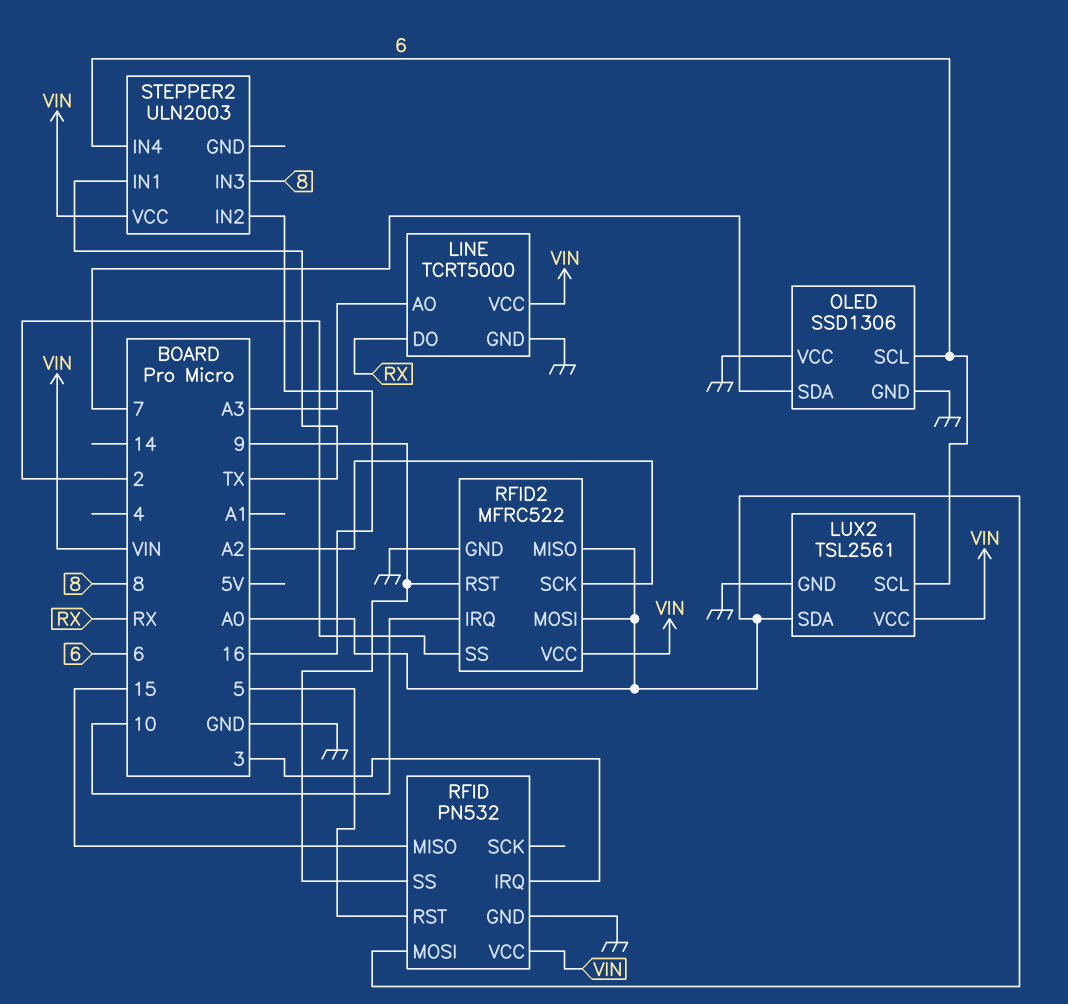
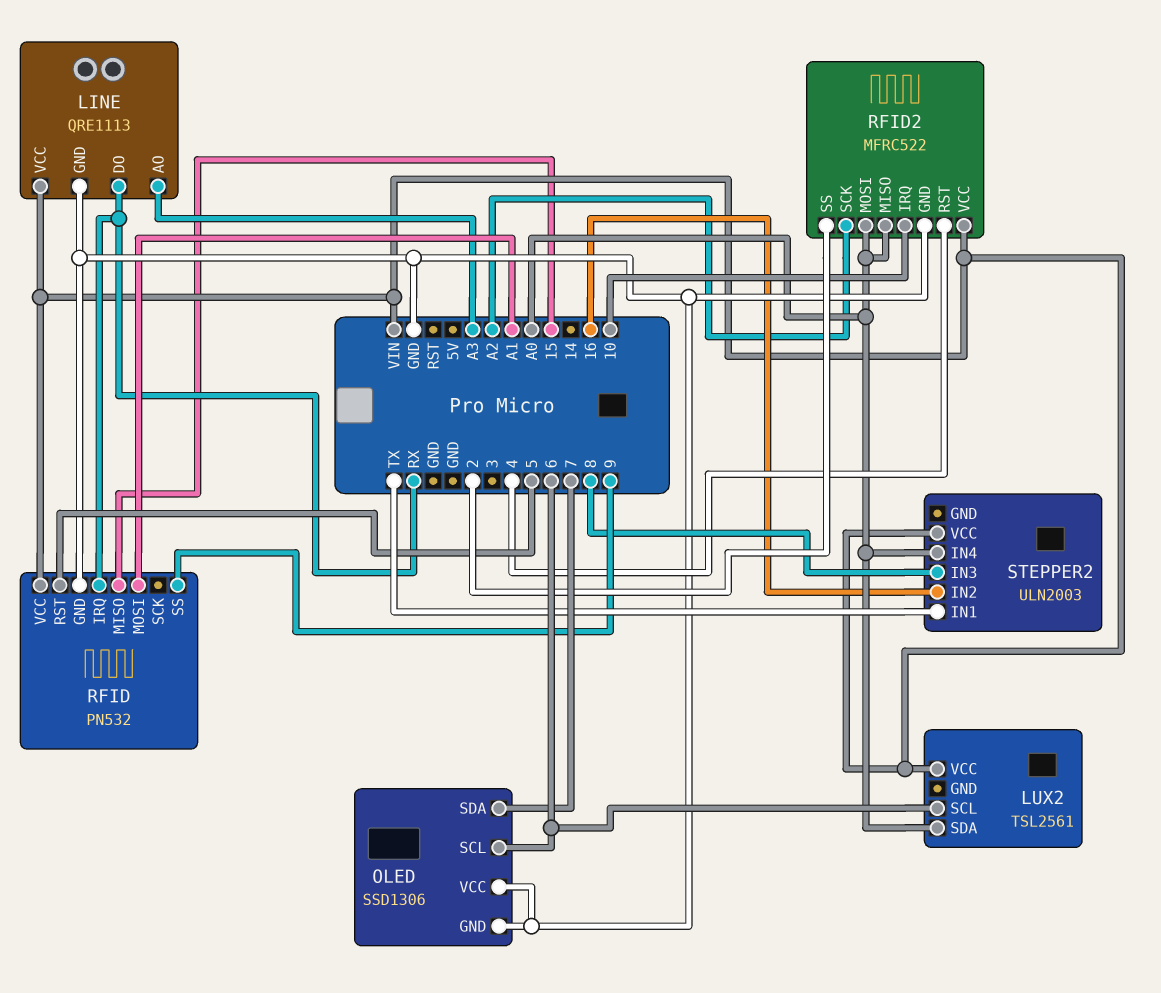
LINE: TCRT5000 -> QRE1113
LUX2 pin GND: GND -> none
RFID pin IRQ: 3 -> RX
RFID pin MOSI: A0 -> A1
RFID2 pin RST: 9 -> 4
STEPPER2 pin IN4: 6 -> A0

